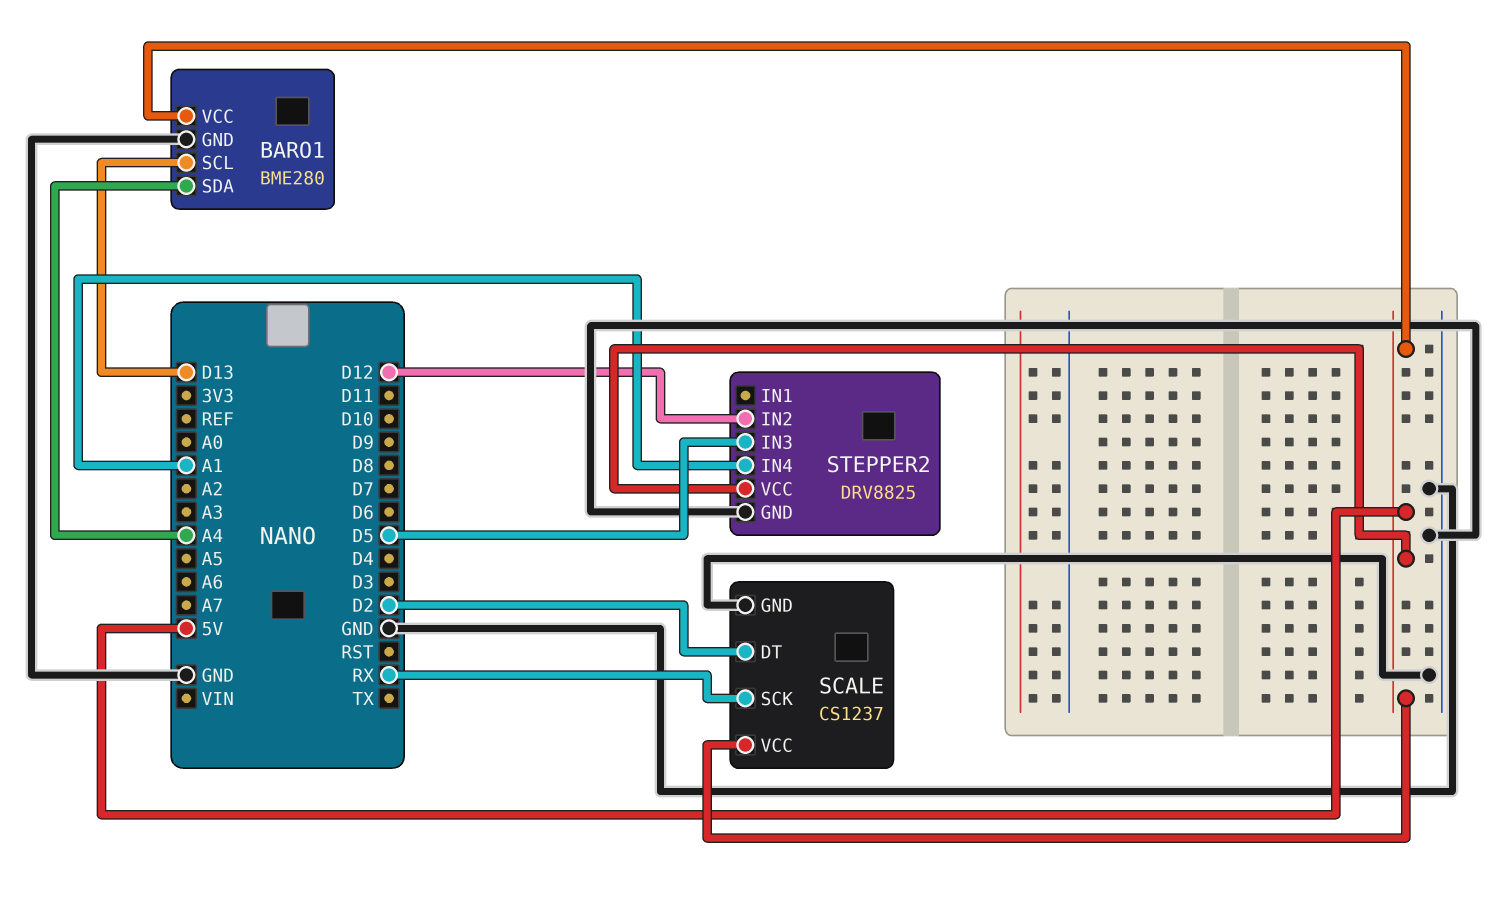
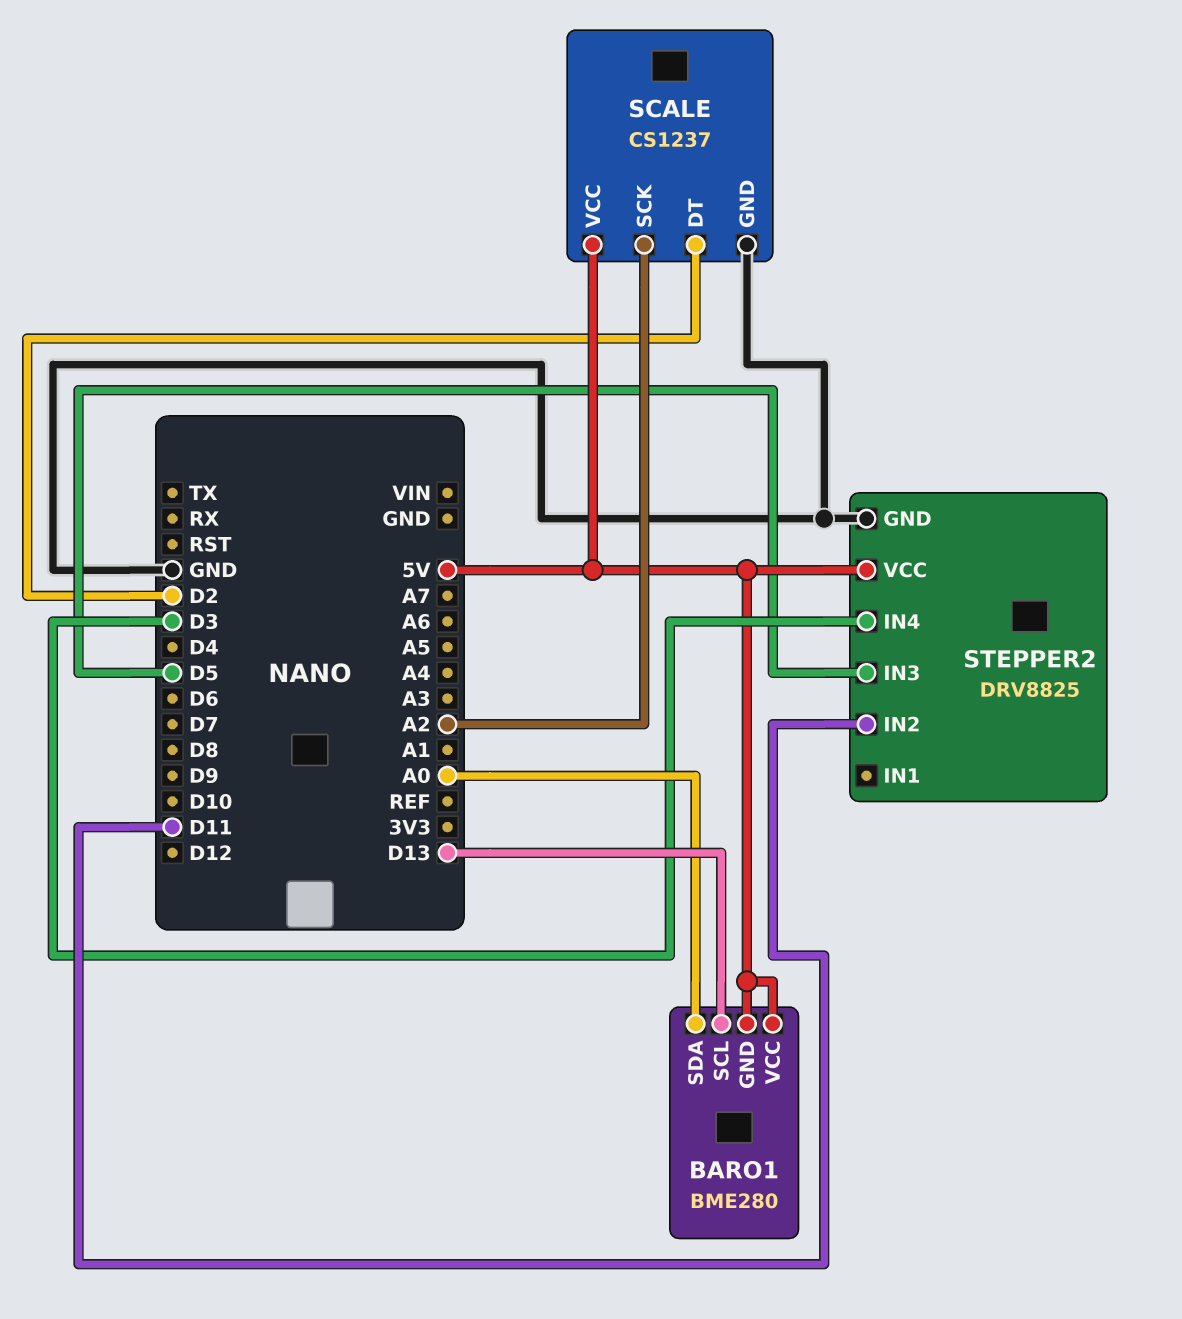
BARO1 pin GND: GND -> 5V
BARO1 pin SDA: A4 -> A0
SCALE pin SCK: RX -> A2
STEPPER2 pin IN2: D12 -> D11
STEPPER2 pin IN4: A1 -> D3

